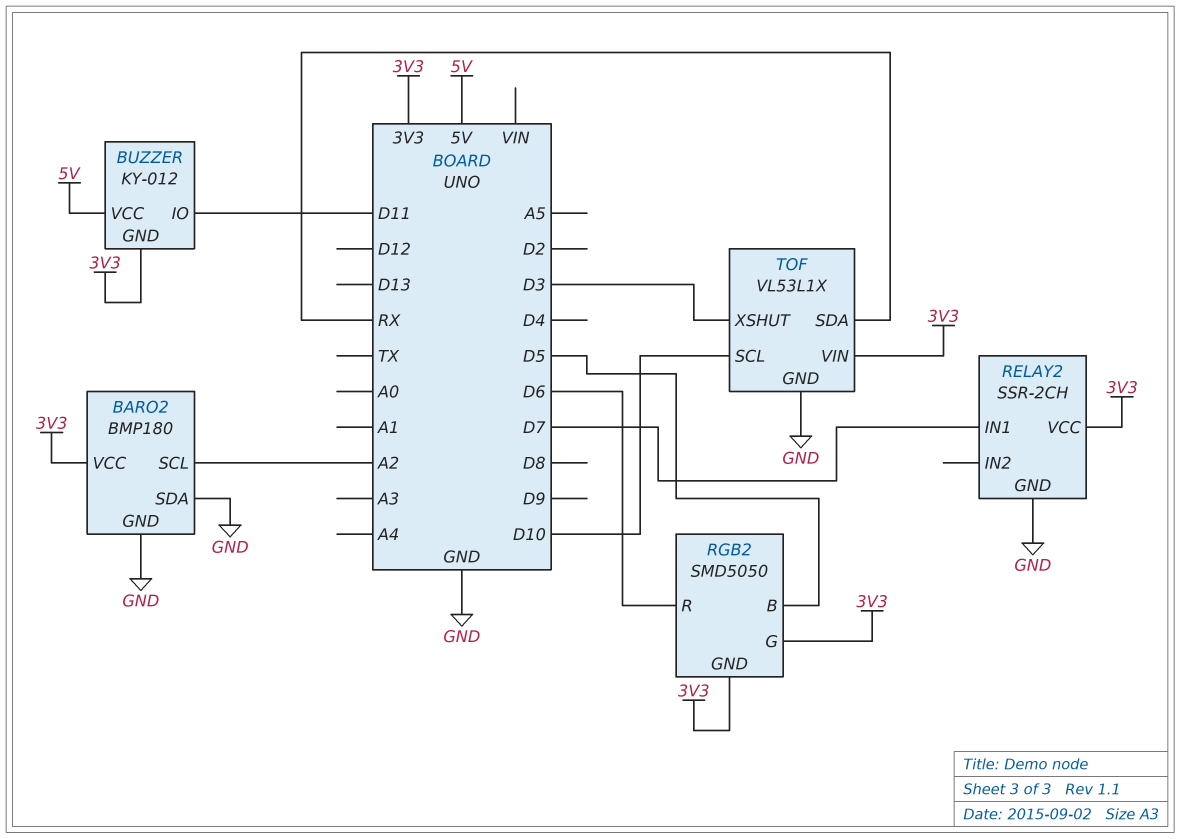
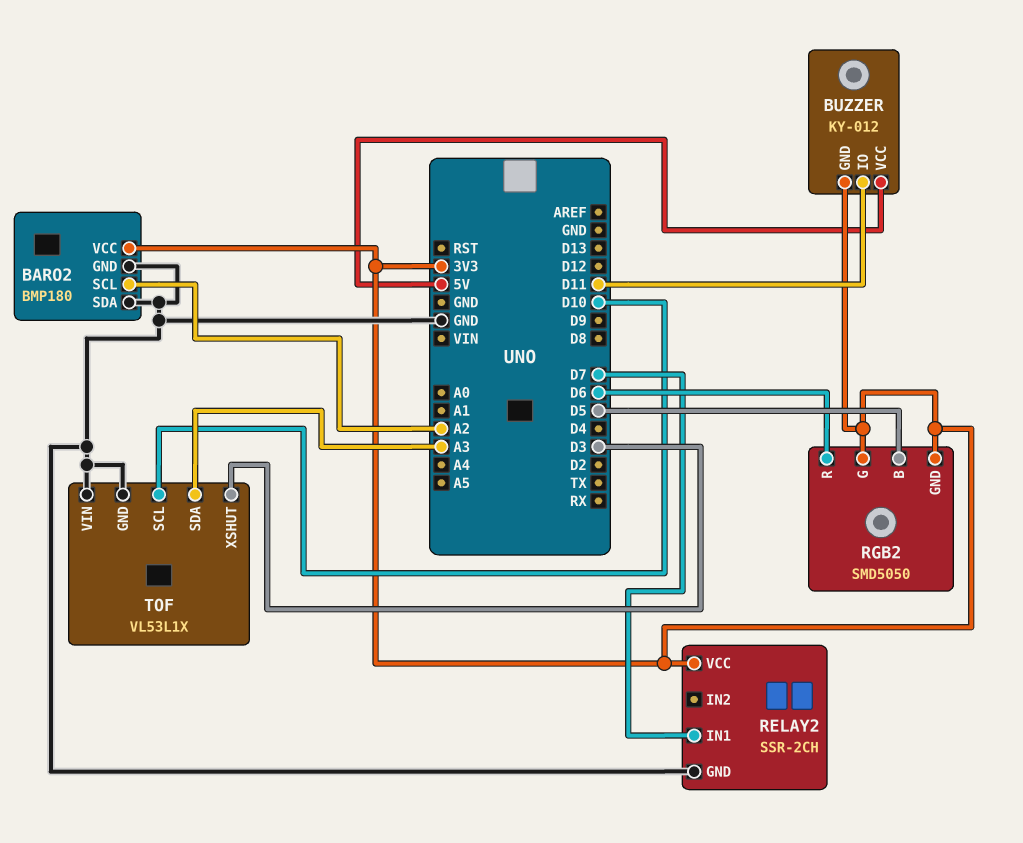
TOF pin SDA: RX -> A3
TOF pin VIN: 3V3 -> GND

